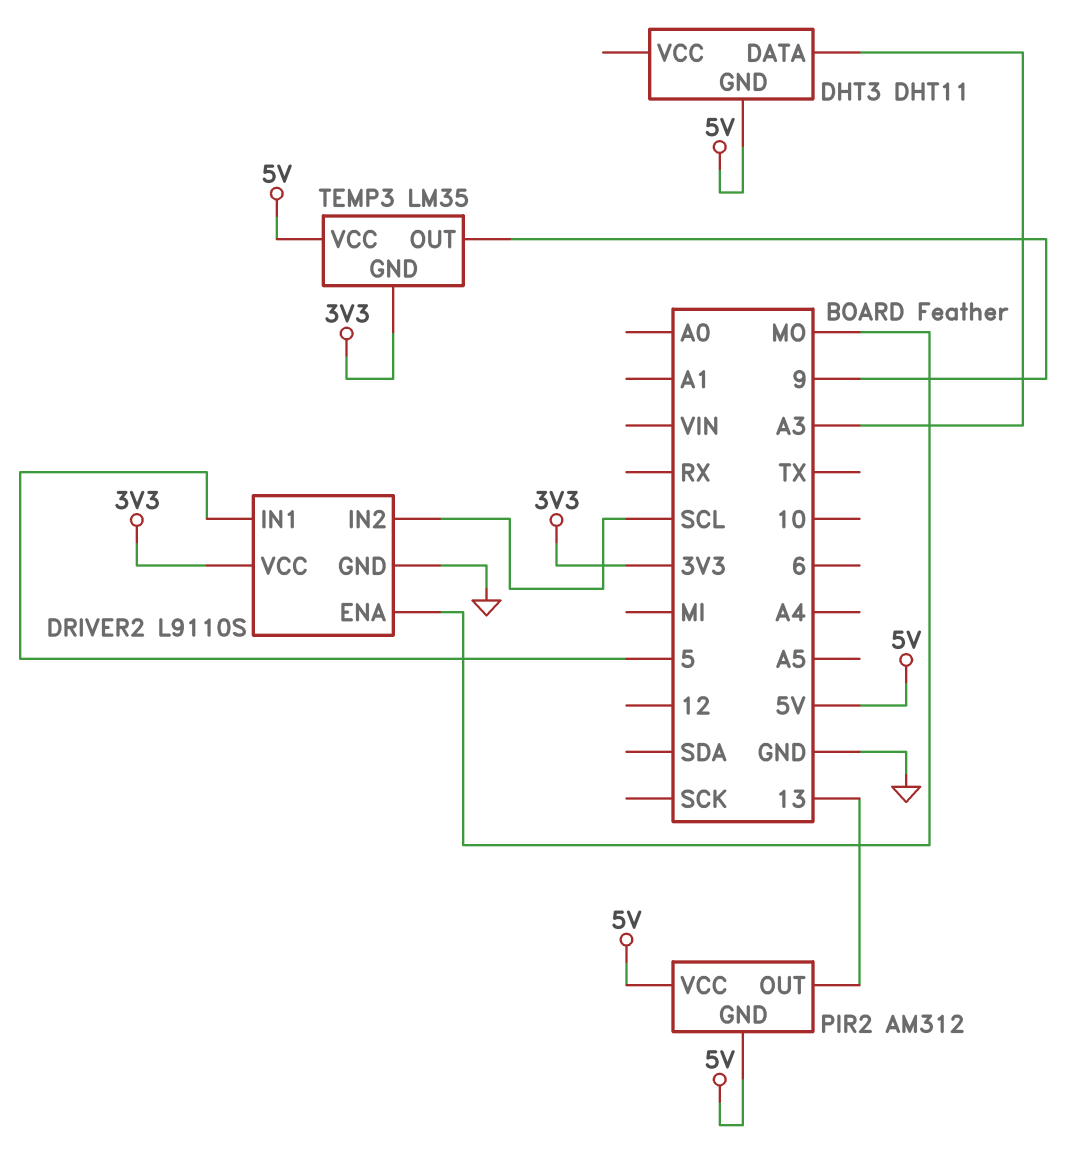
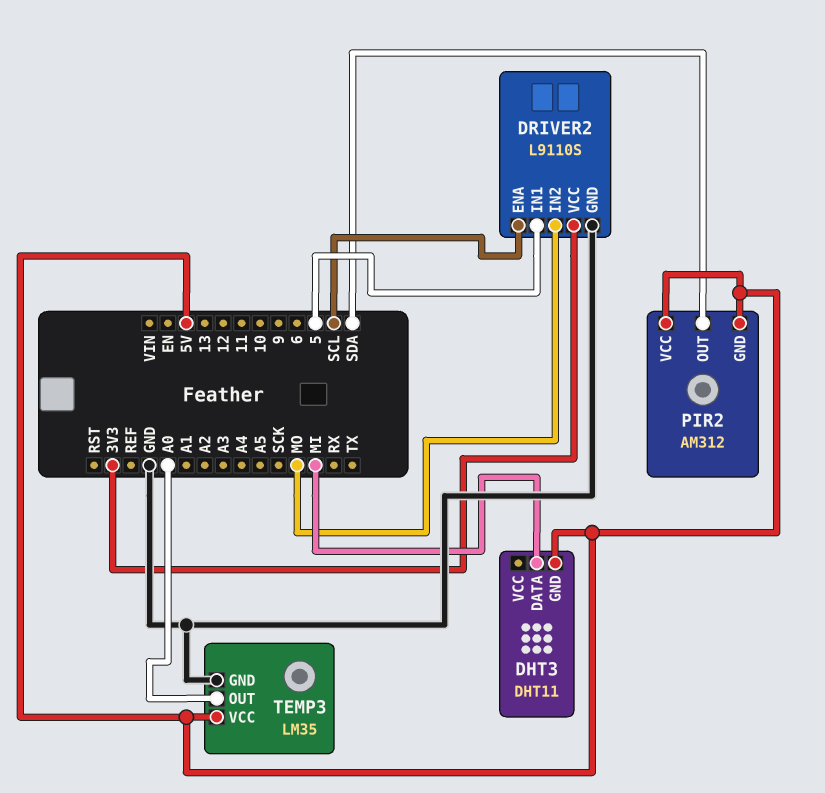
DHT3 pin DATA: A3 -> MI
DRIVER2 pin ENA: MO -> SCL
DRIVER2 pin IN2: SCL -> MO
PIR2 pin OUT: 13 -> SDA
TEMP3 pin GND: 3V3 -> GND
TEMP3 pin OUT: 9 -> A0

